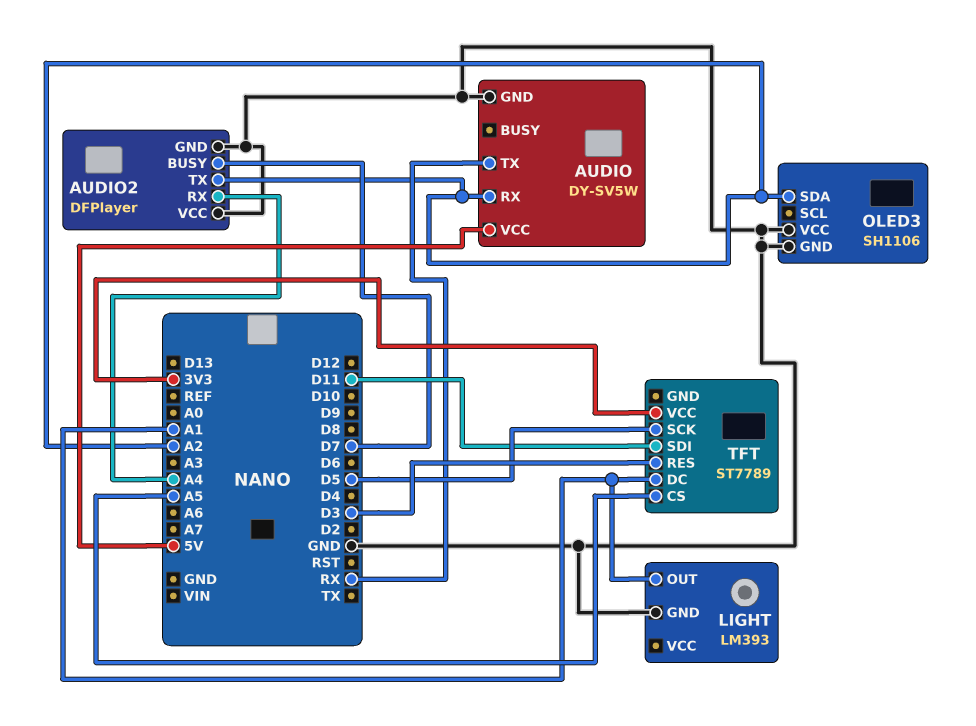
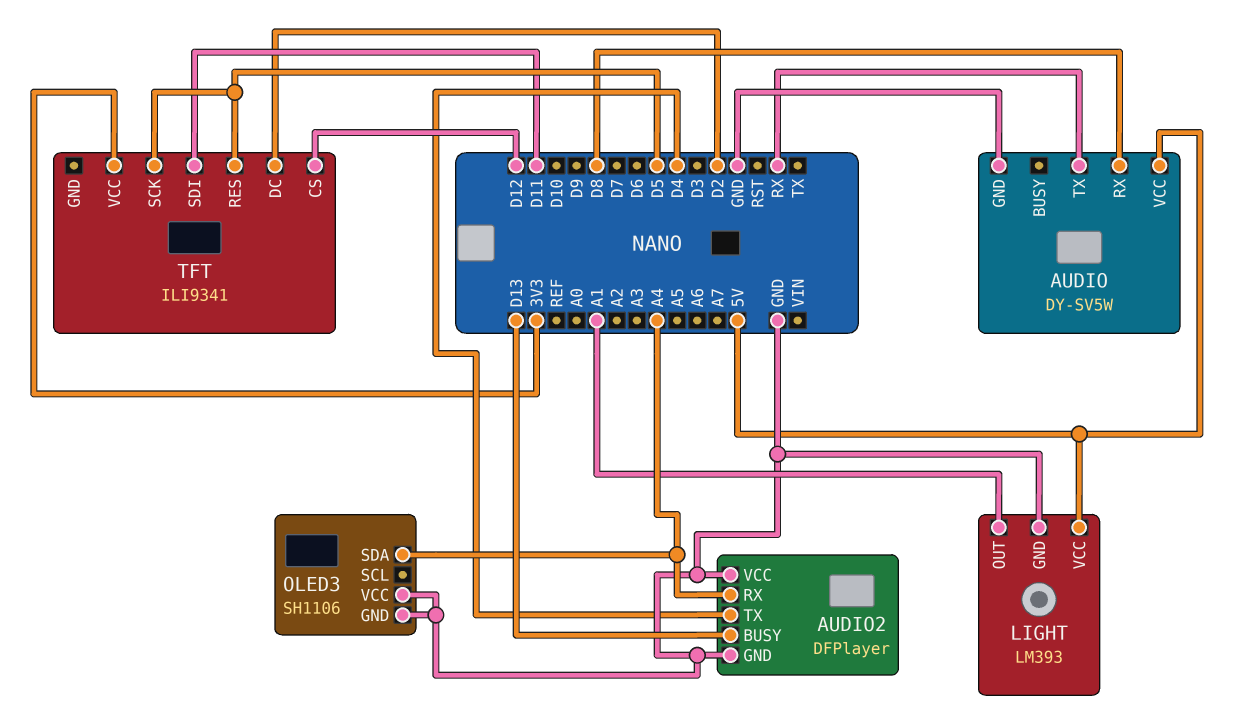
AUDIO pin RX: A2 -> D8
AUDIO2 pin BUSY: D7 -> D13
AUDIO2 pin TX: A2 -> D4
LIGHT pin VCC: none -> 5V
OLED3 pin SDA: A2 -> A4
TFT: ST7789 -> ILI9341
TFT pin CS: A5 -> D12
TFT pin DC: A1 -> D2
TFT pin RES: D3 -> D5

